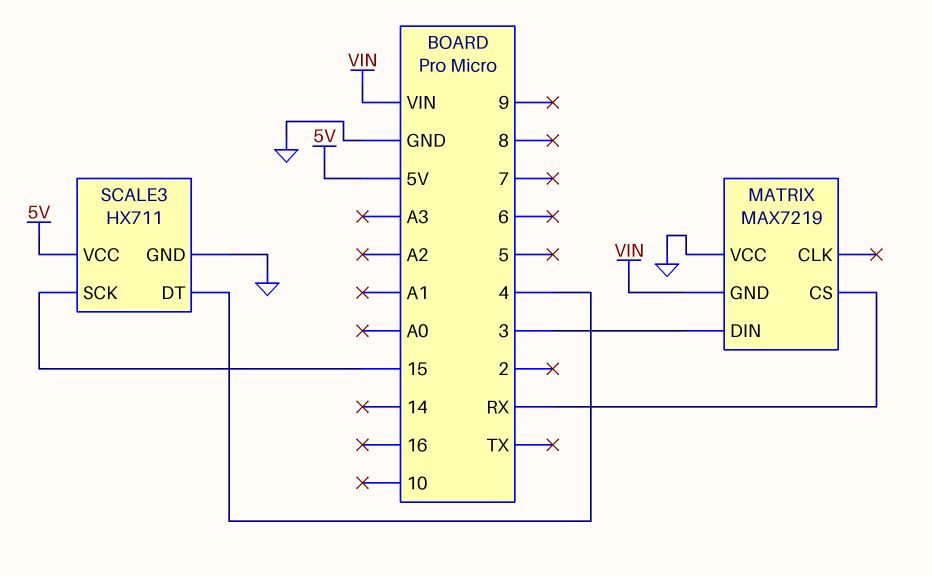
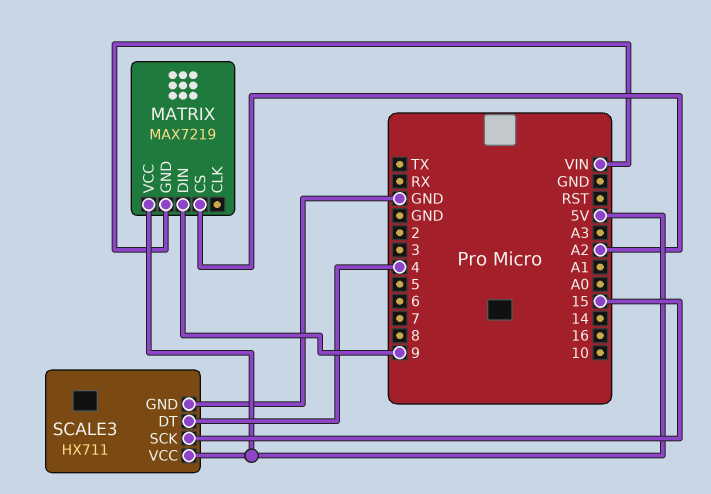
MATRIX pin CS: RX -> A2
MATRIX pin DIN: 3 -> 9
MATRIX pin VCC: GND -> 5V

